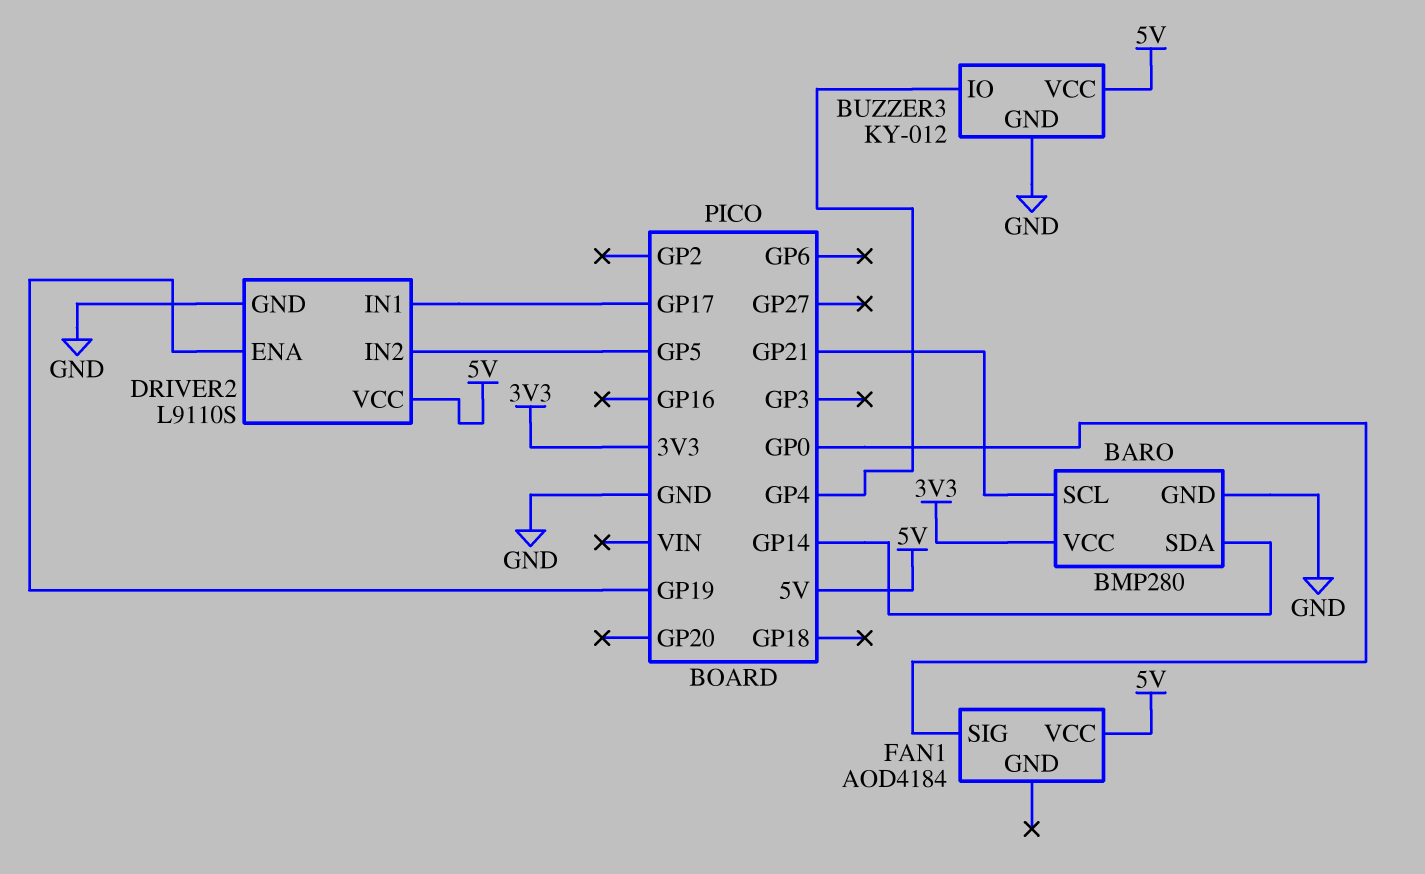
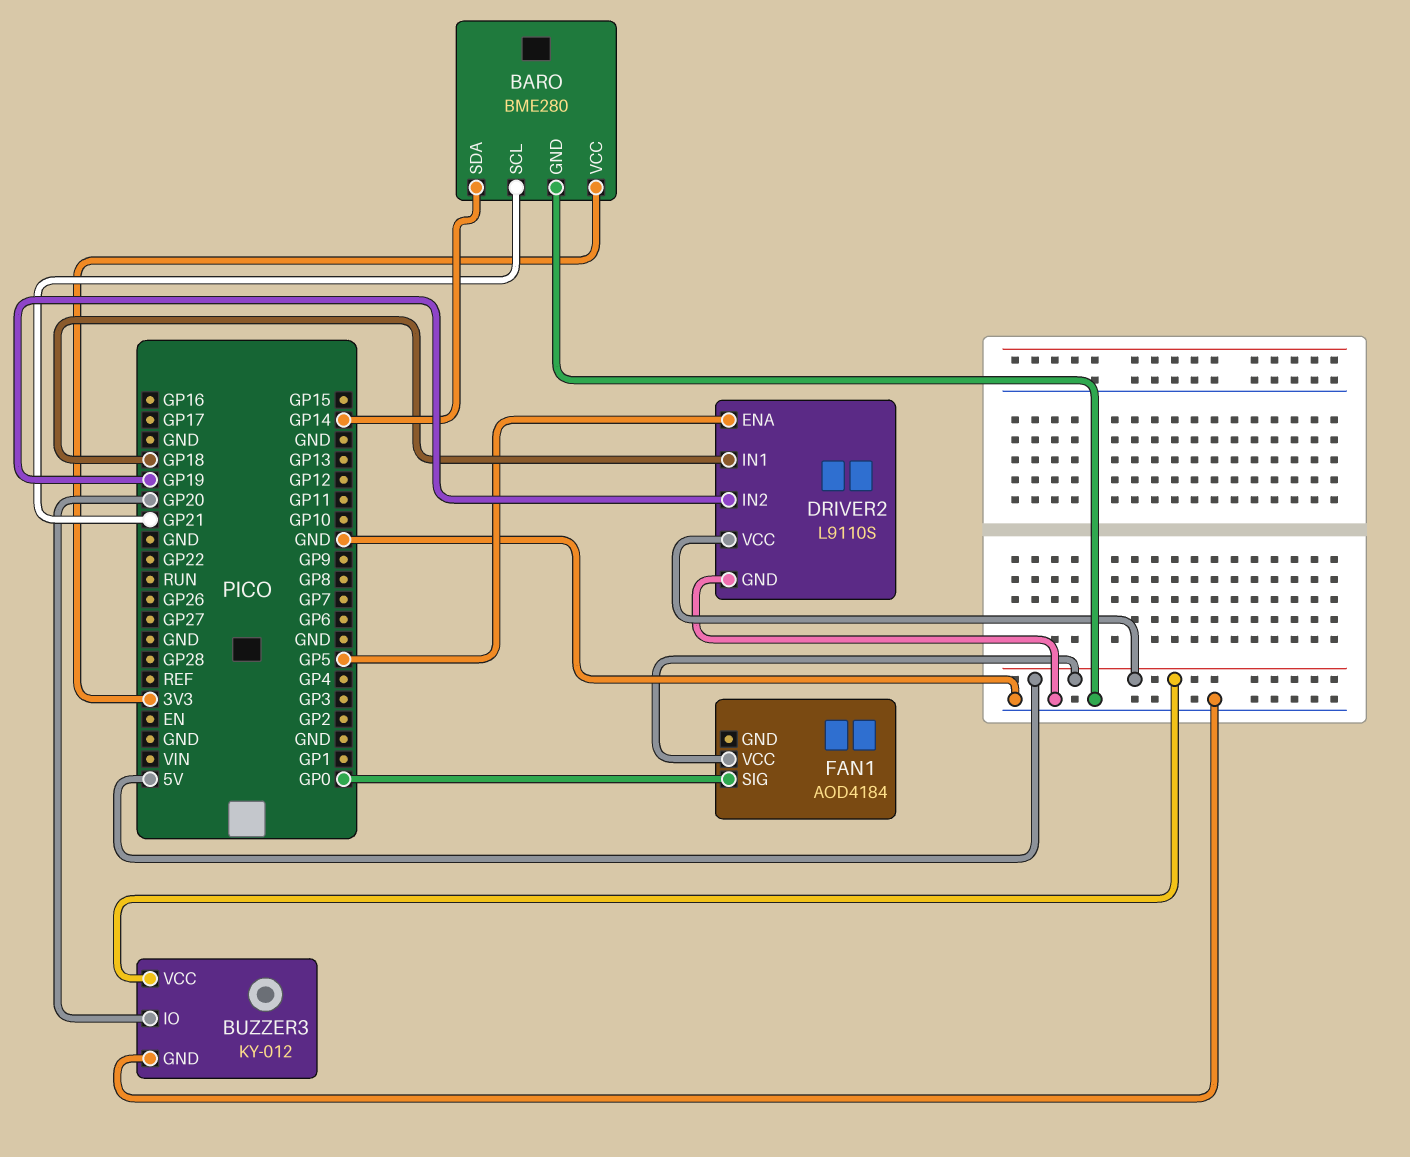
BARO: BMP280 -> BME280
BUZZER3 pin IO: GP4 -> GP20
DRIVER2 pin ENA: GP19 -> GP5
DRIVER2 pin IN1: GP17 -> GP18
DRIVER2 pin IN2: GP5 -> GP19

